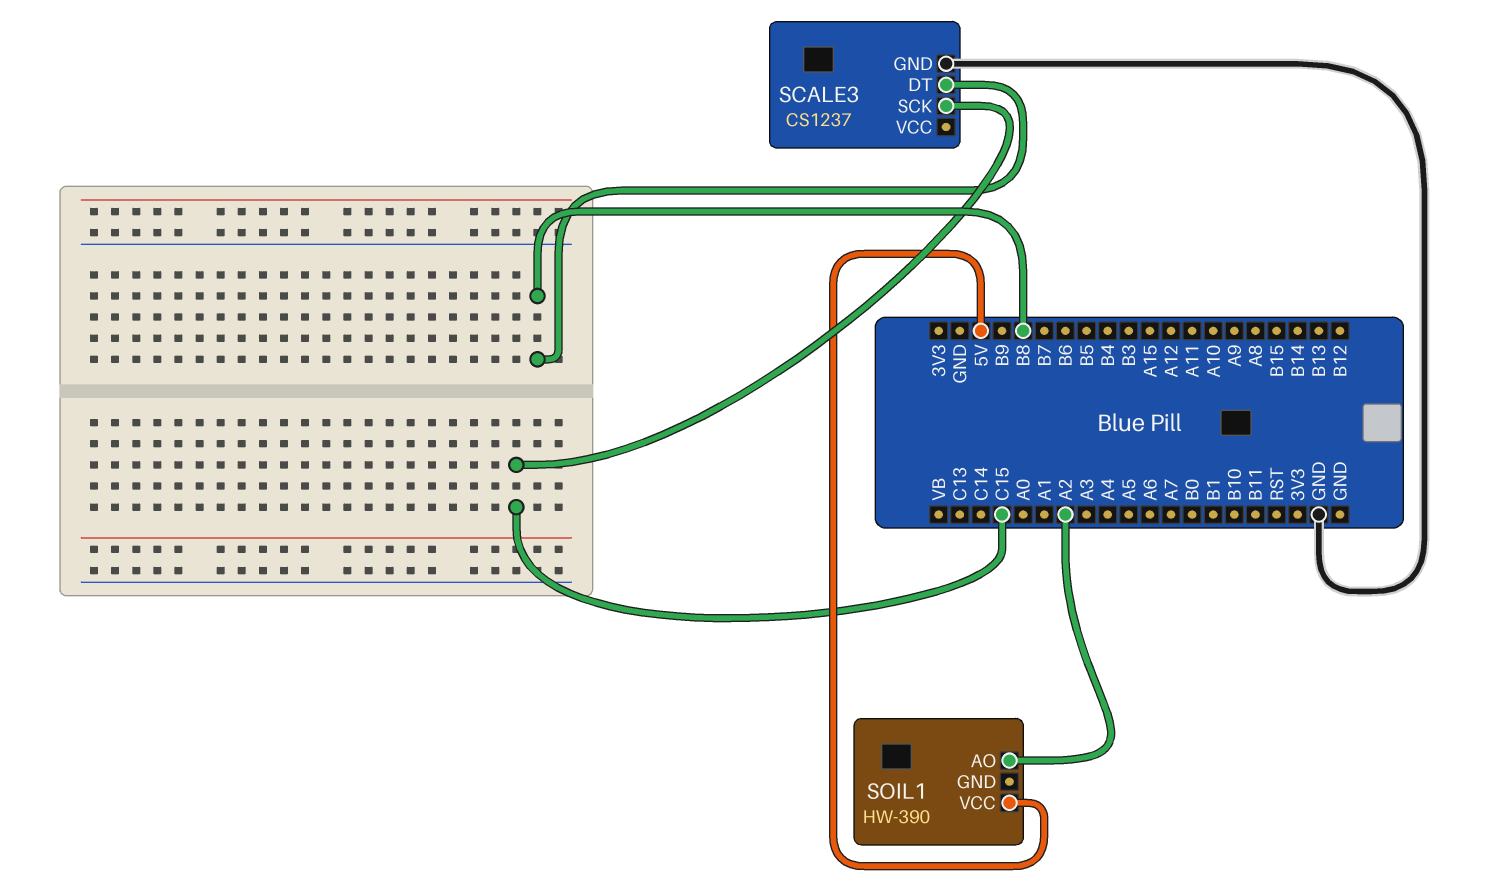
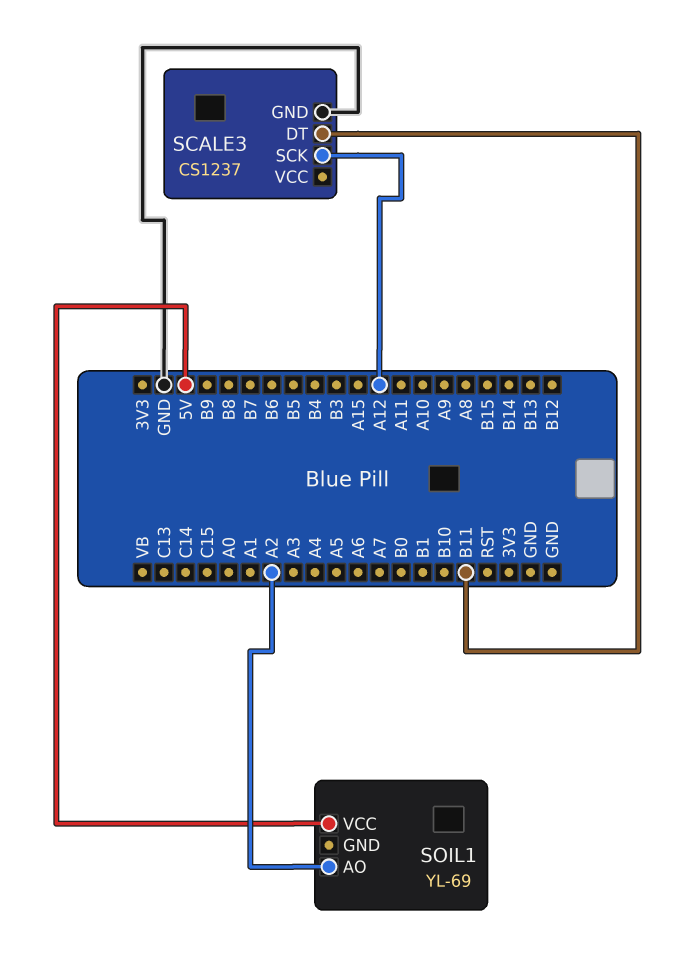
SCALE3 pin DT: B8 -> B11
SCALE3 pin SCK: C15 -> A12
SOIL1: HW-390 -> YL-69

